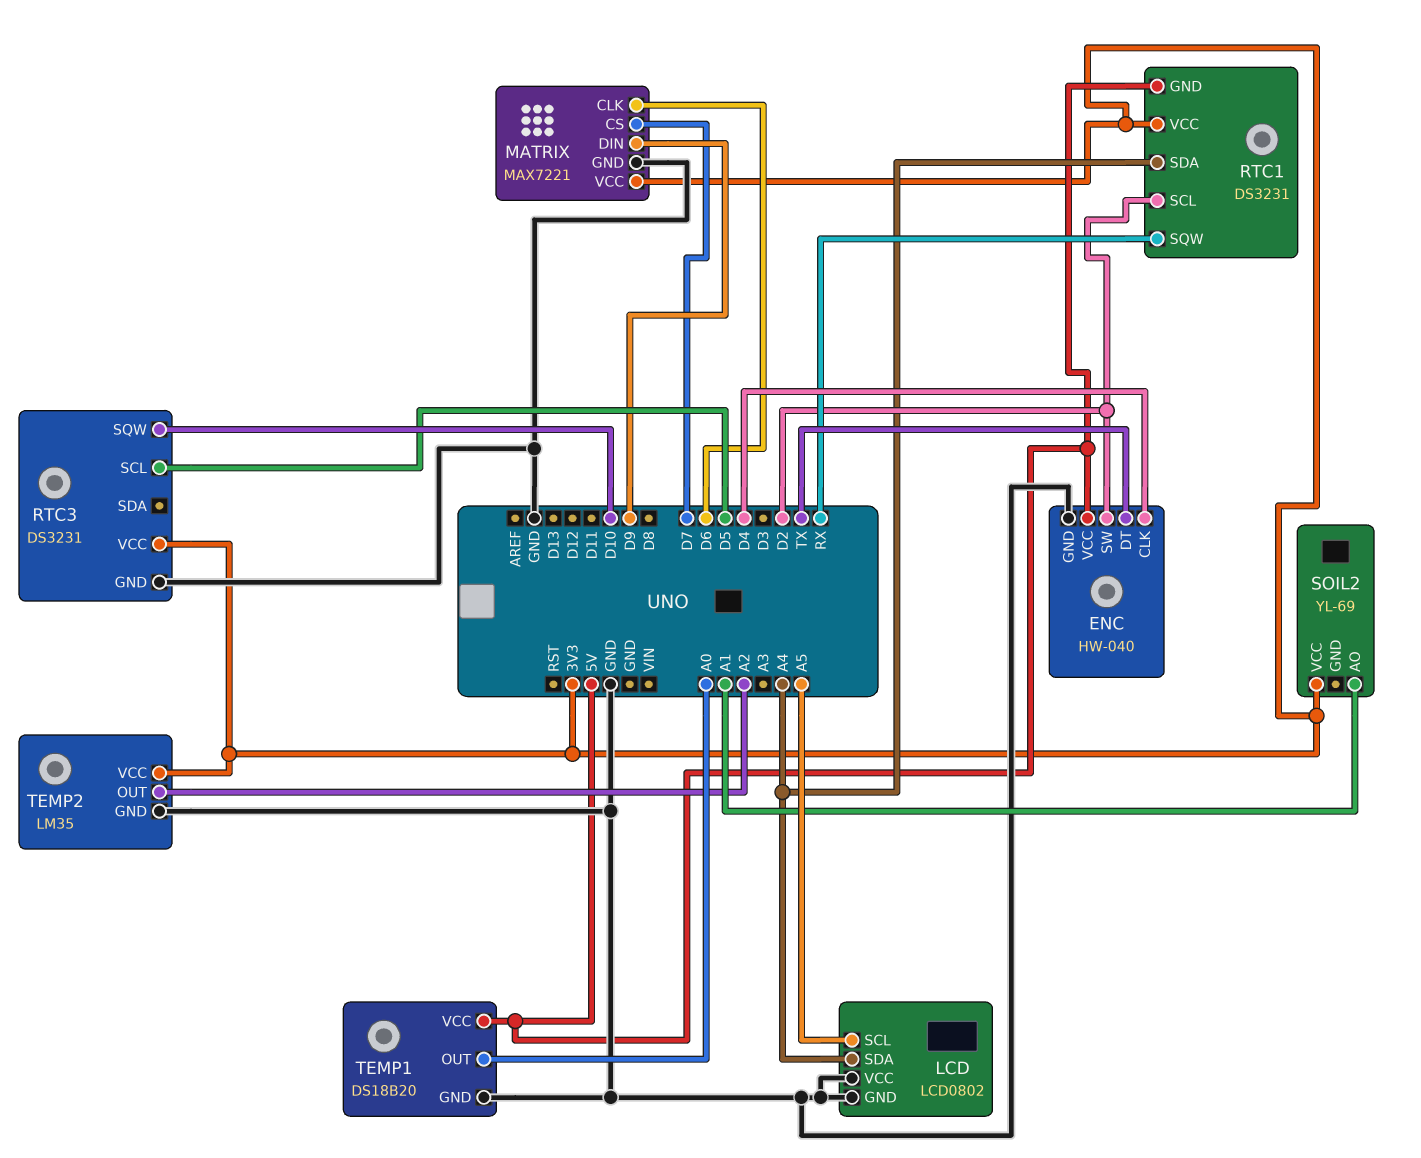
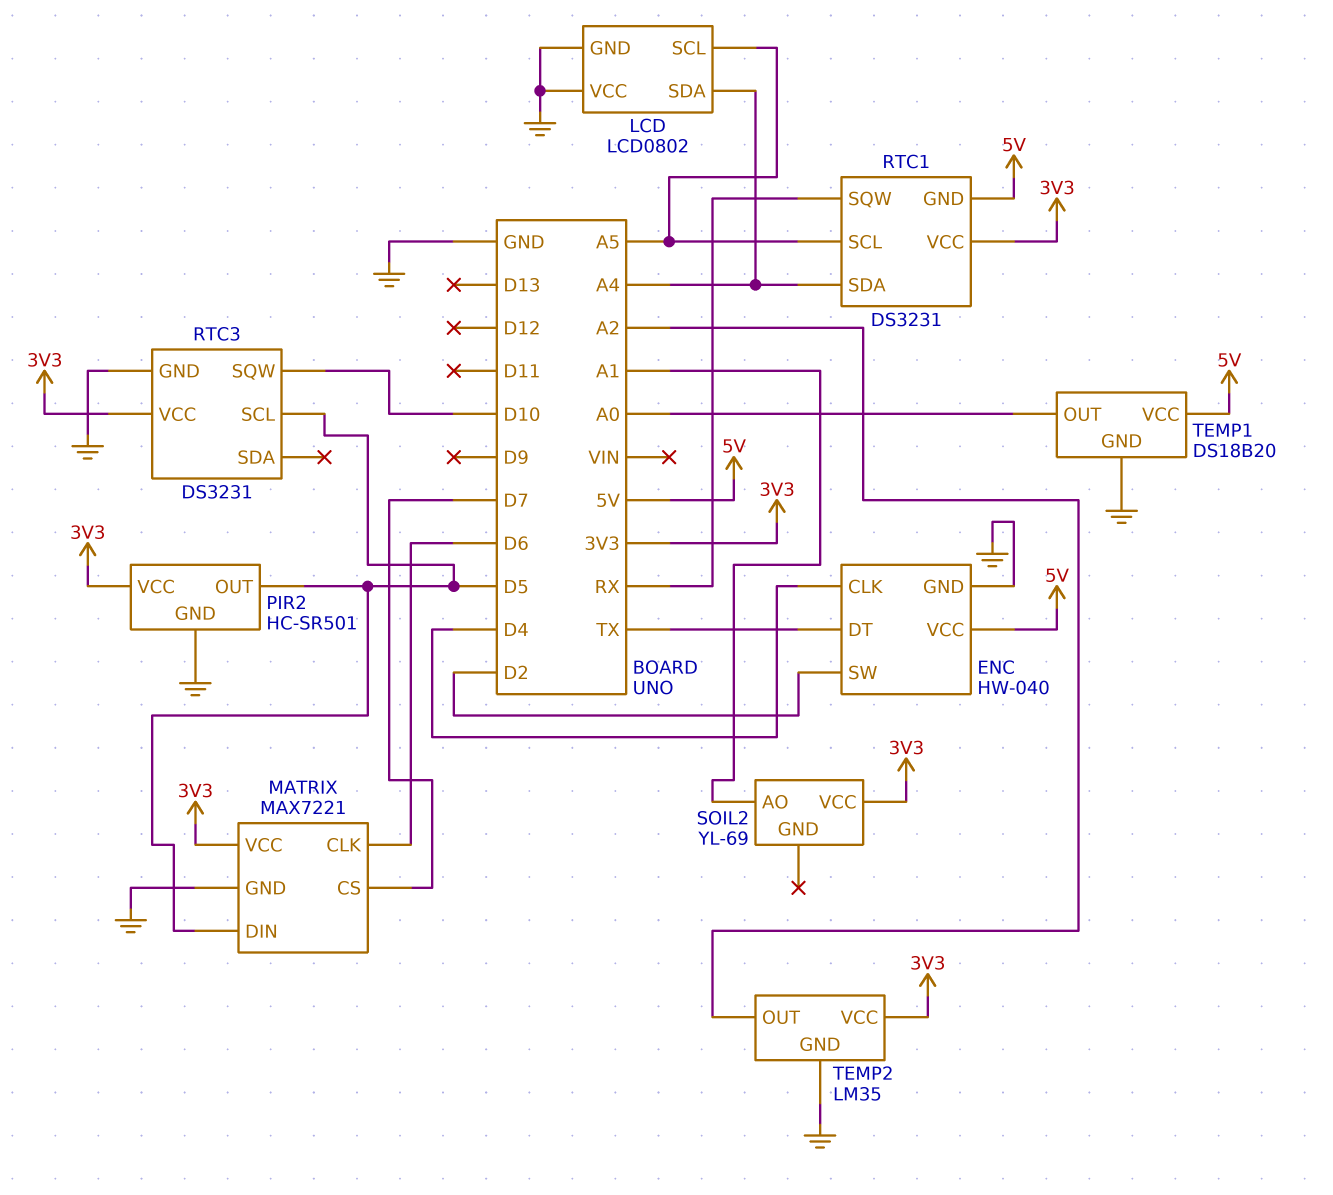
MATRIX pin DIN: D9 -> D5
PIR2: none -> HC-SR501
PIR2 pin GND: none -> GND
PIR2 pin OUT: none -> D5
PIR2 pin VCC: none -> 3V3
RTC1 pin SCL: D2 -> A5

